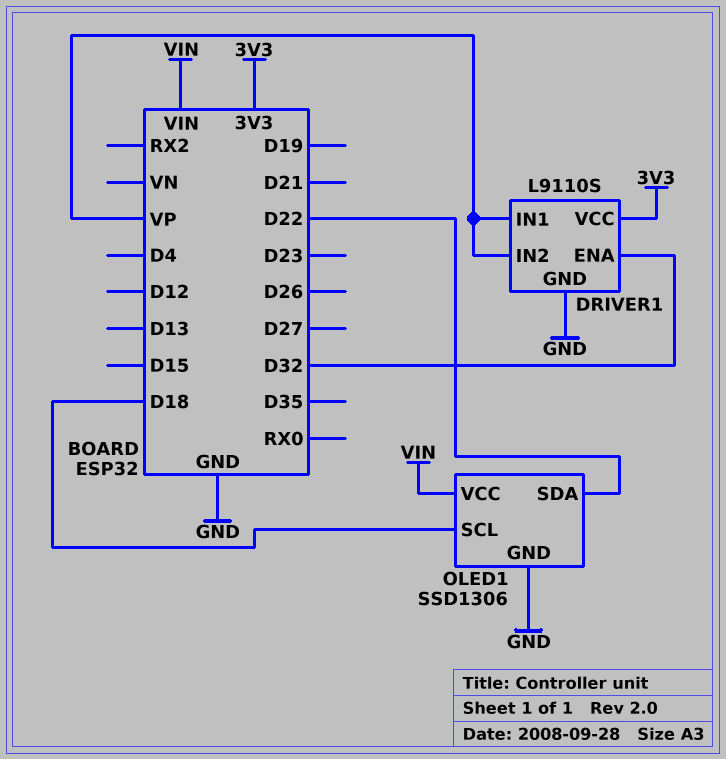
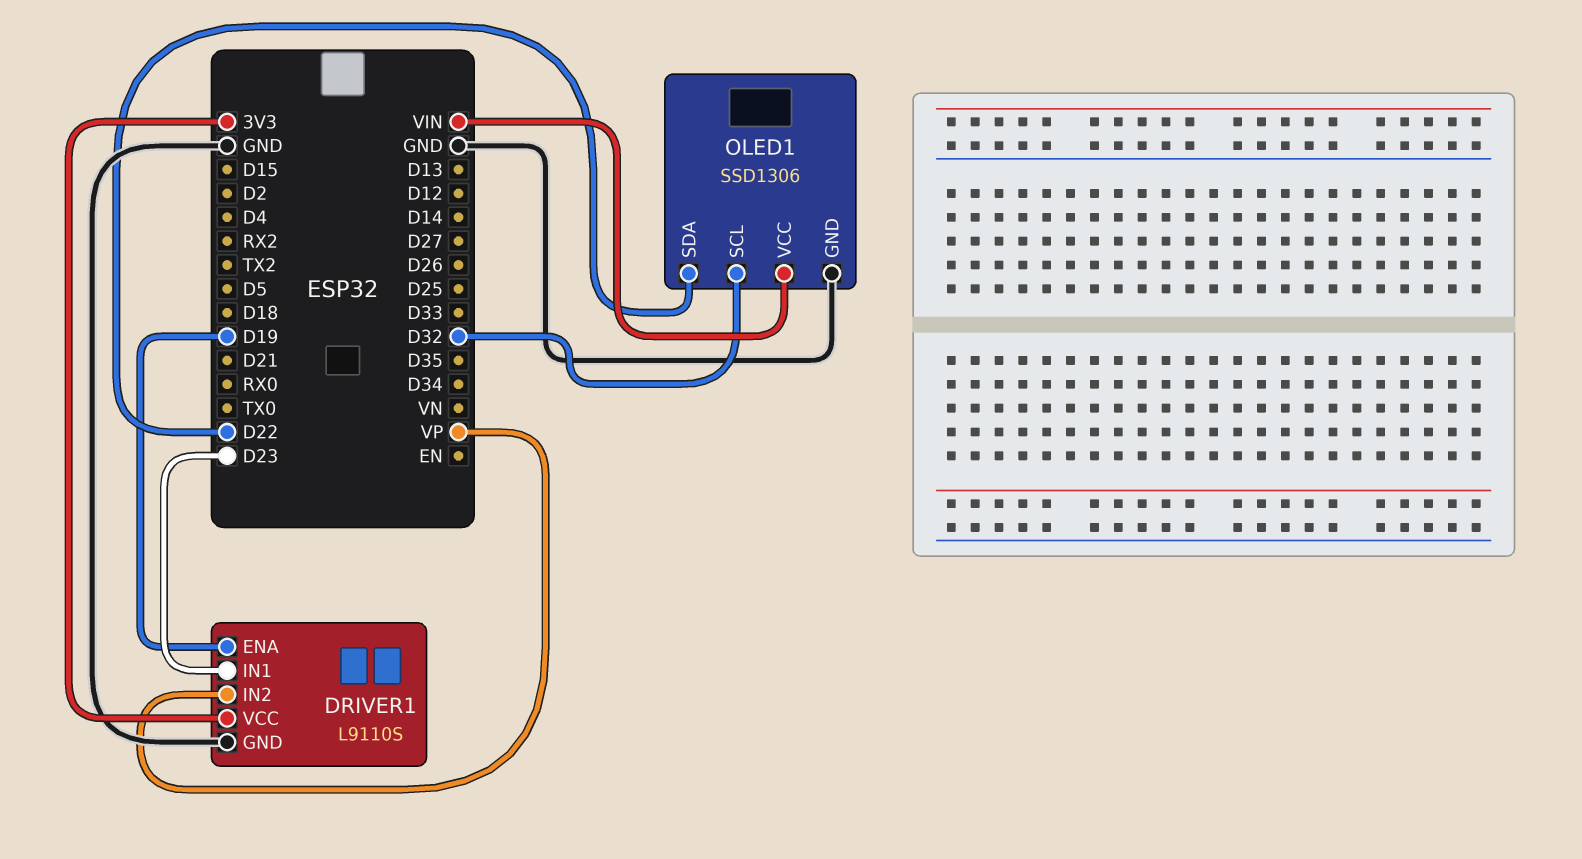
DRIVER1 pin ENA: D32 -> D19
DRIVER1 pin IN1: VP -> D23
OLED1 pin SCL: D18 -> D32

